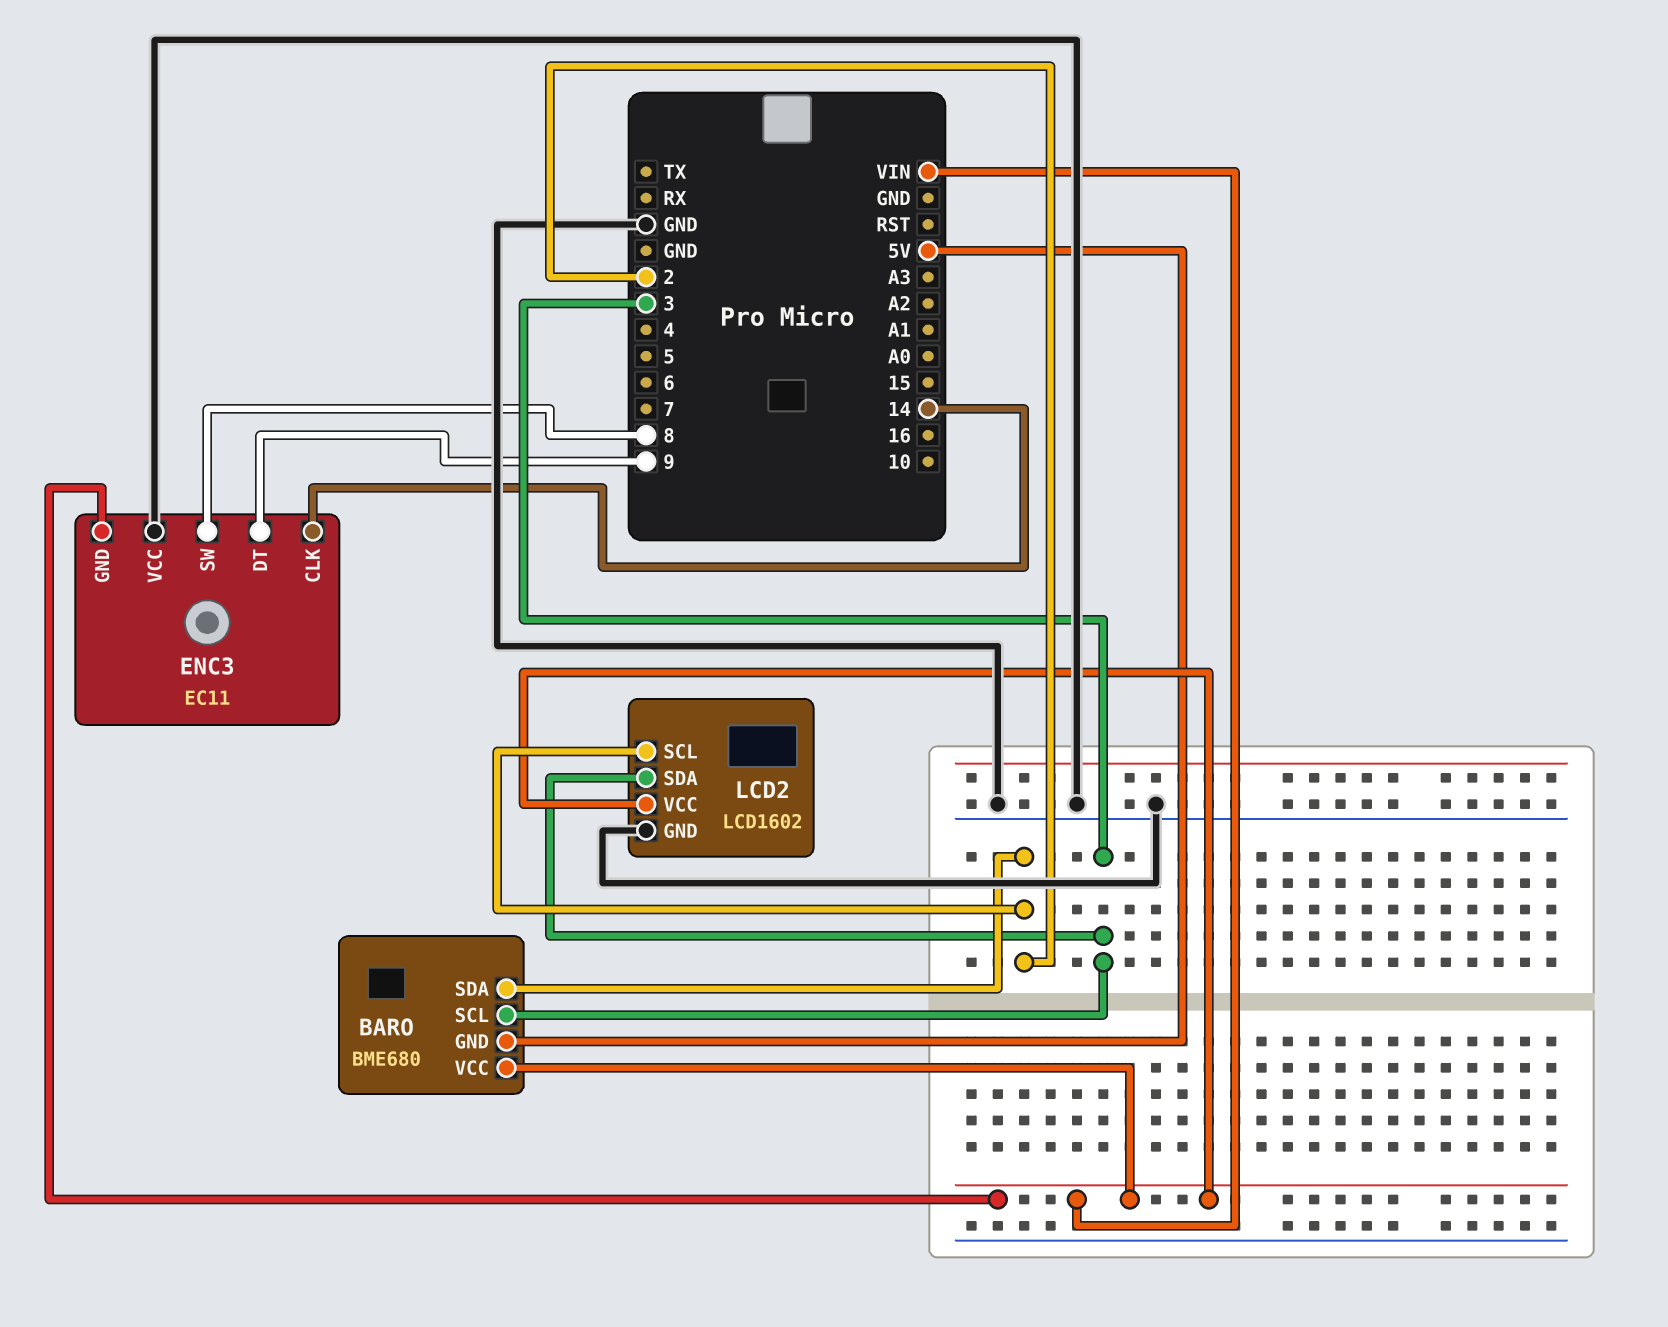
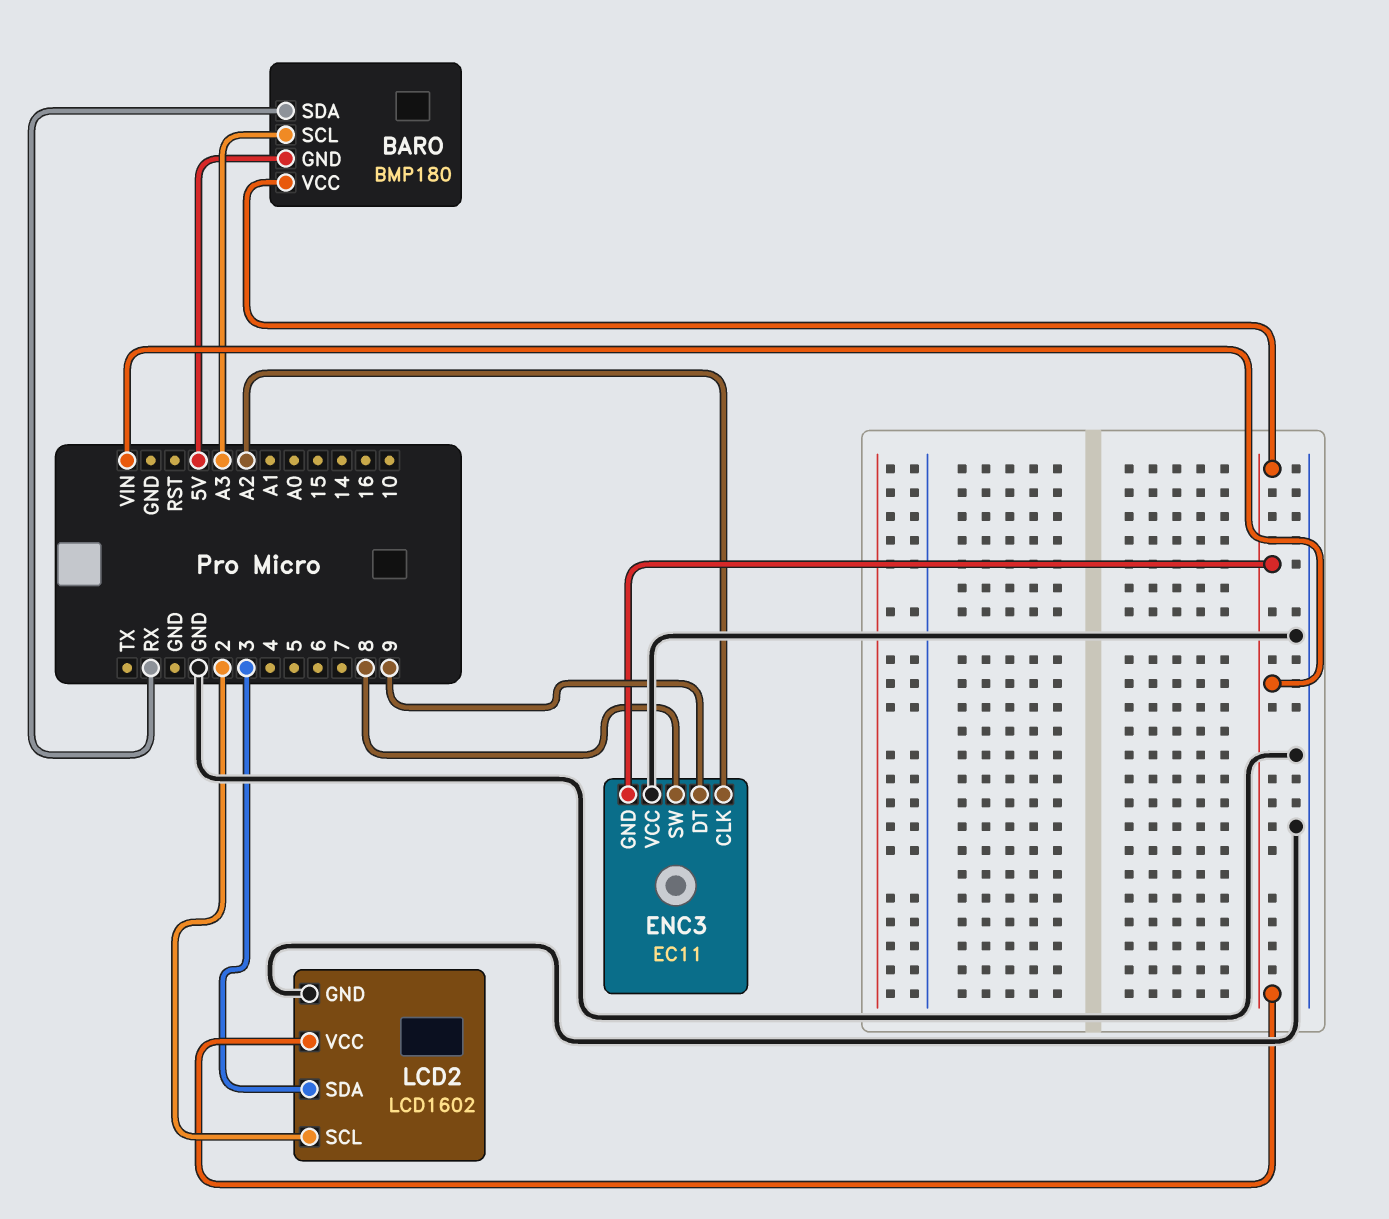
BARO: BME680 -> BMP180
BARO pin SCL: 3 -> A3
BARO pin SDA: 2 -> RX
ENC3 pin CLK: 14 -> A2

